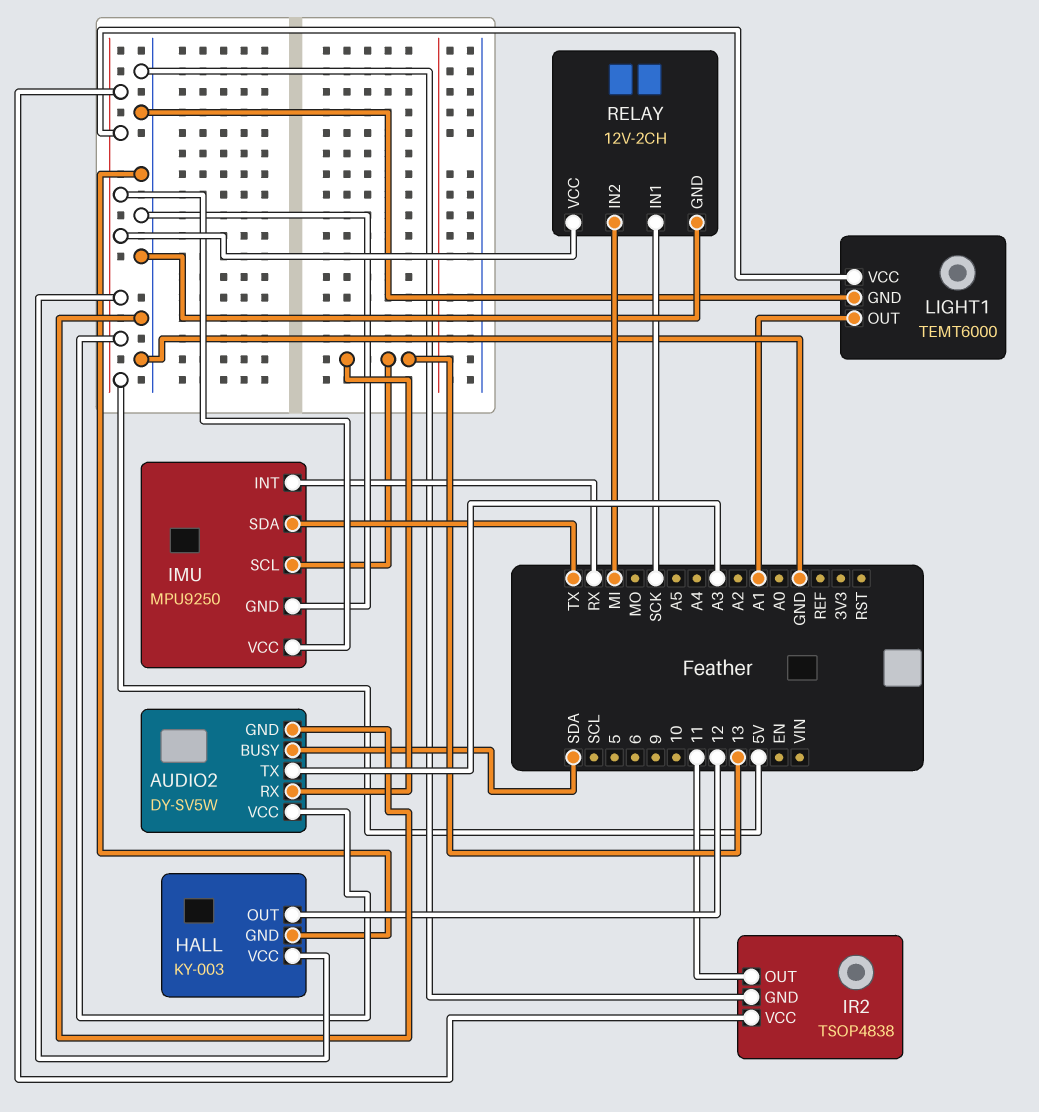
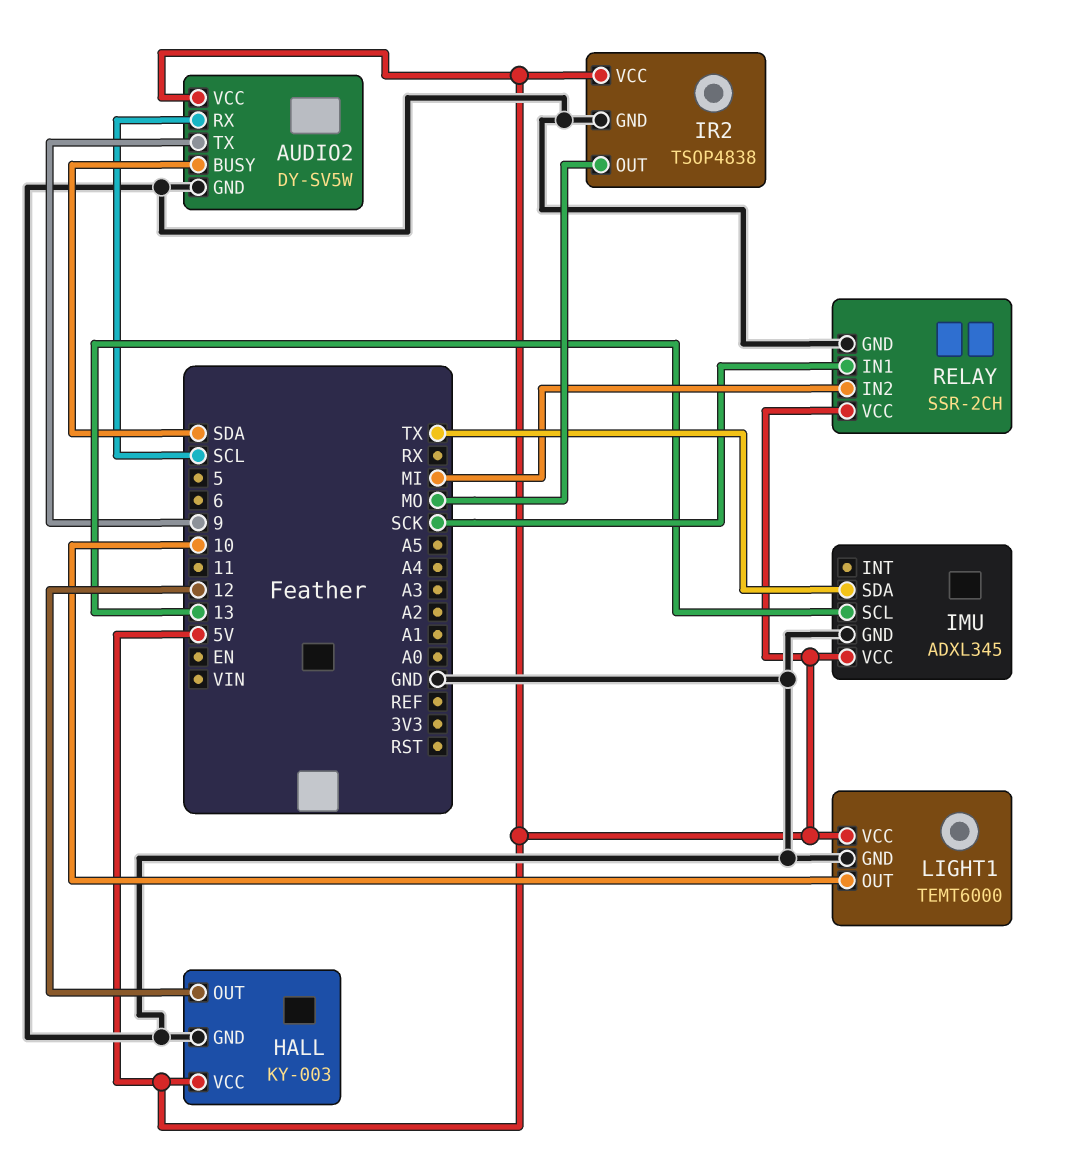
AUDIO2 pin RX: 13 -> SCL
AUDIO2 pin TX: A3 -> 9
IMU: MPU9250 -> ADXL345
IMU pin INT: RX -> none
IR2 pin OUT: 11 -> MO
LIGHT1 pin OUT: A1 -> 10
RELAY: 12V-2CH -> SSR-2CH

